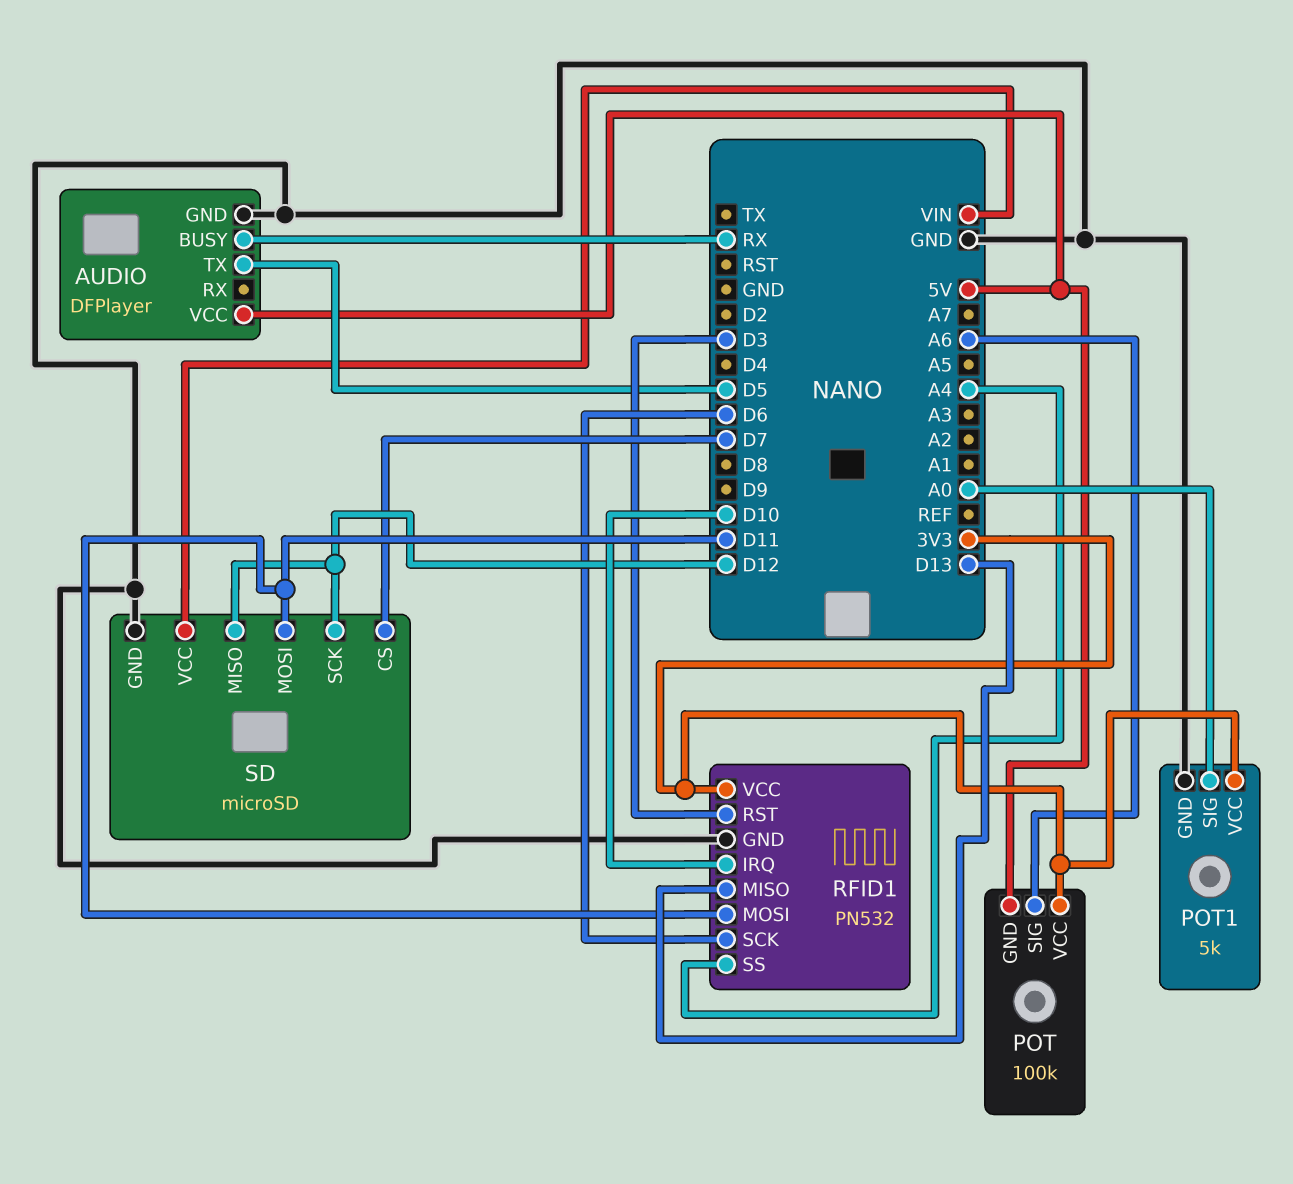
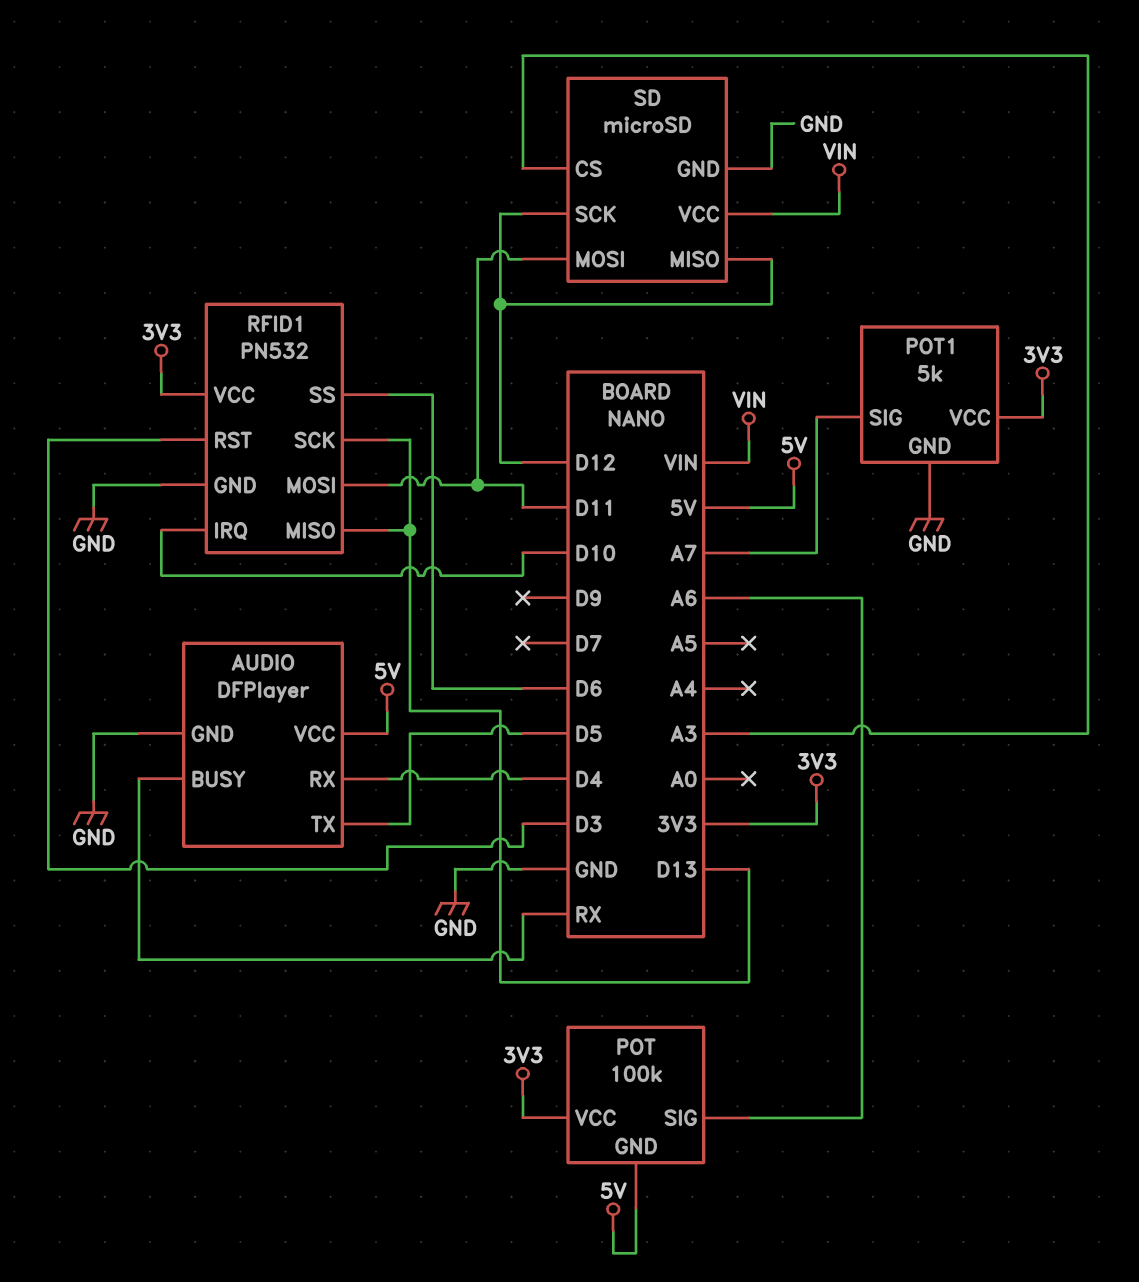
AUDIO pin RX: none -> D4
POT1 pin SIG: A0 -> A7
RFID1 pin SCK: D6 -> D13
RFID1 pin SS: A4 -> D6
SD pin CS: D7 -> A3

